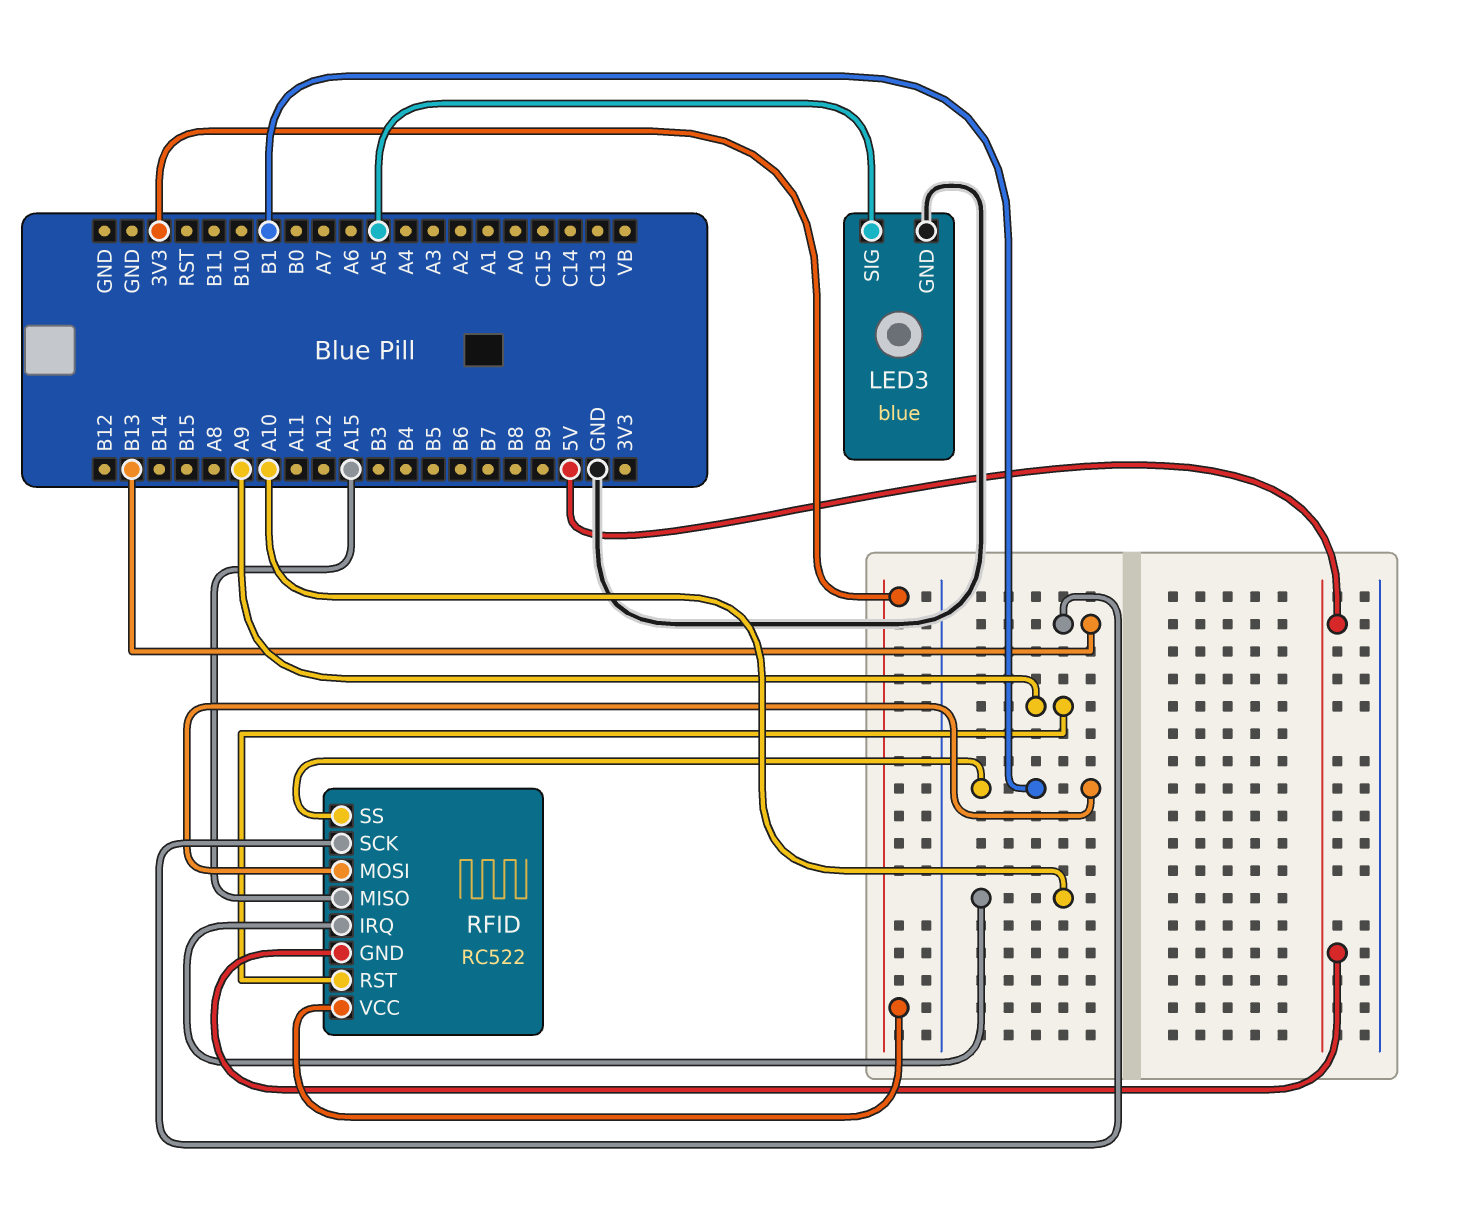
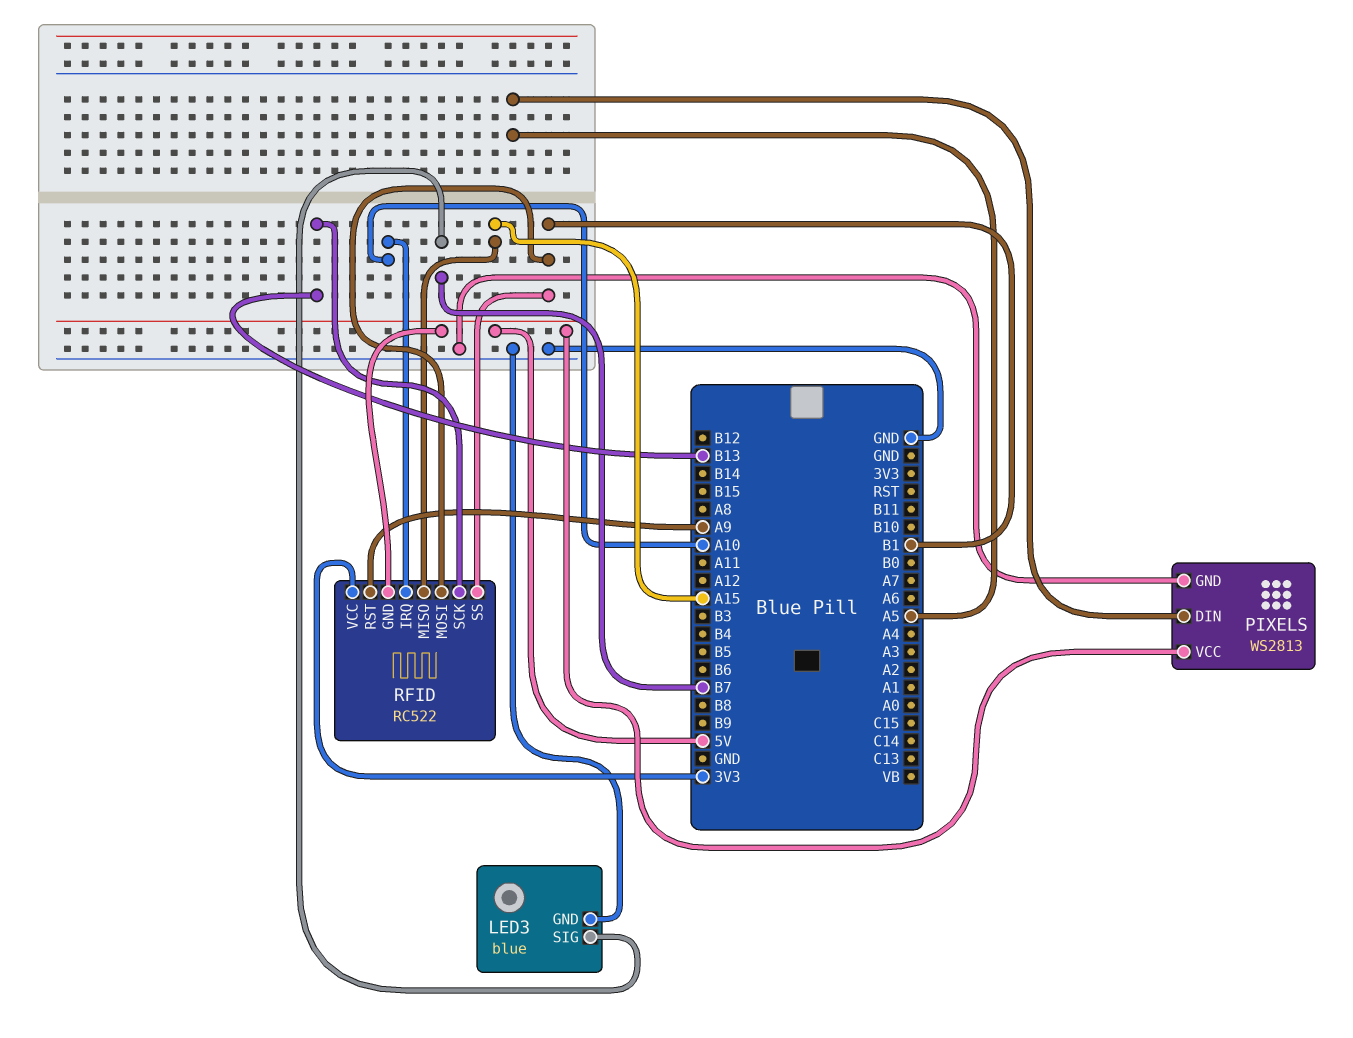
LED3 pin SIG: A5 -> B7
PIXELS: none -> WS2813
PIXELS pin DIN: none -> A5
PIXELS pin GND: none -> GND
PIXELS pin VCC: none -> 5V

